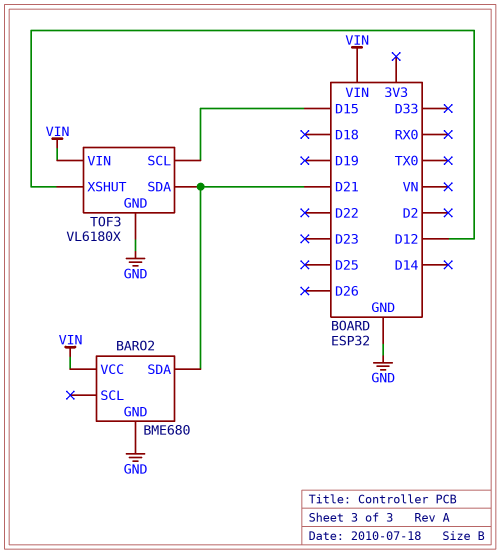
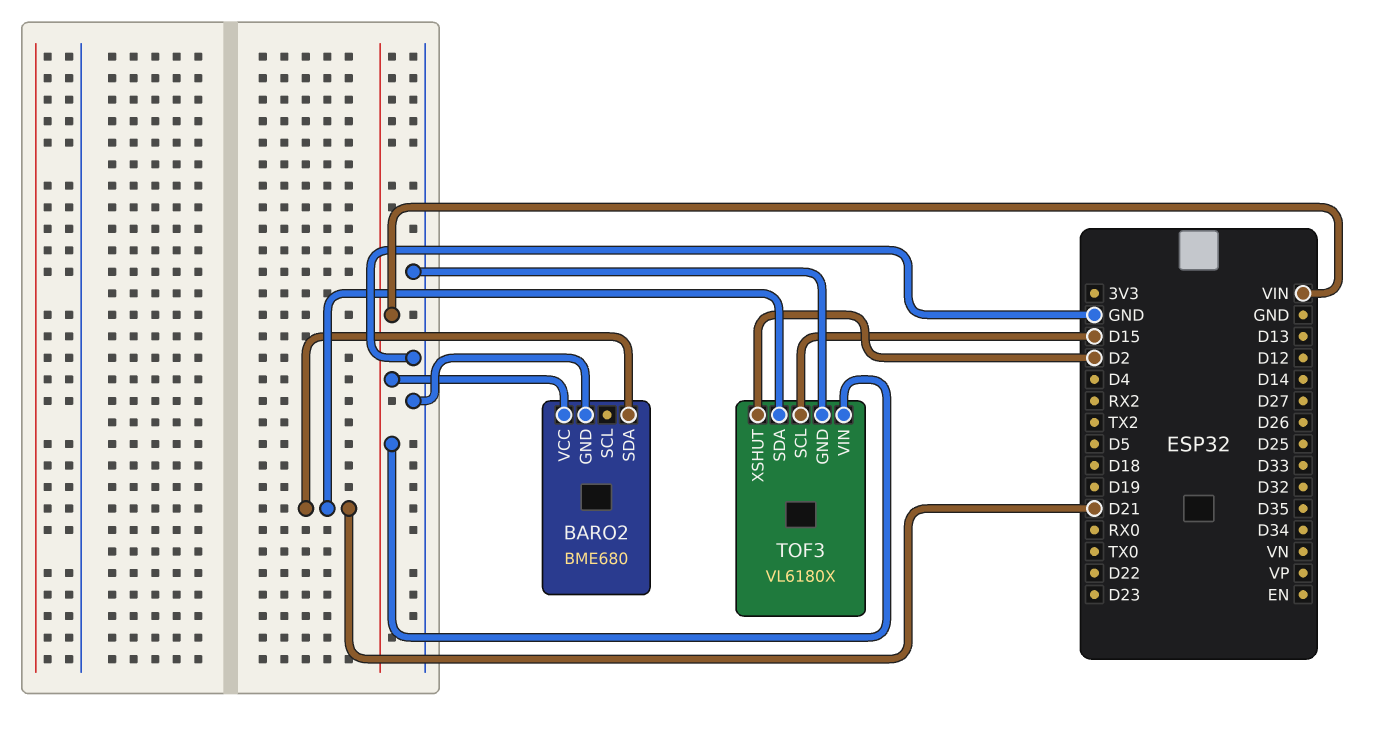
TOF3 pin XSHUT: D12 -> D2

